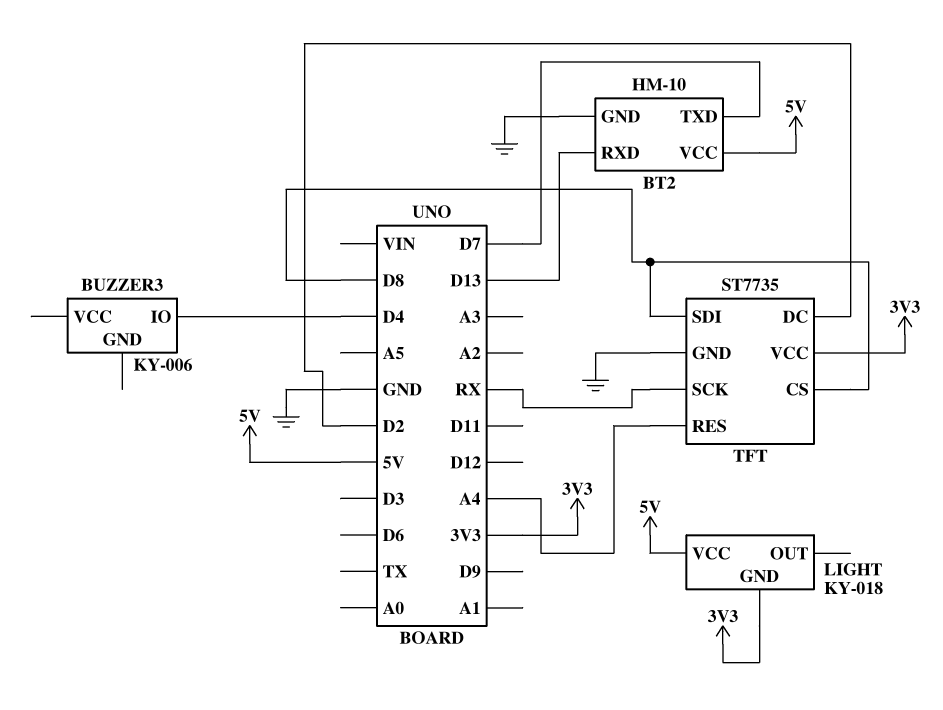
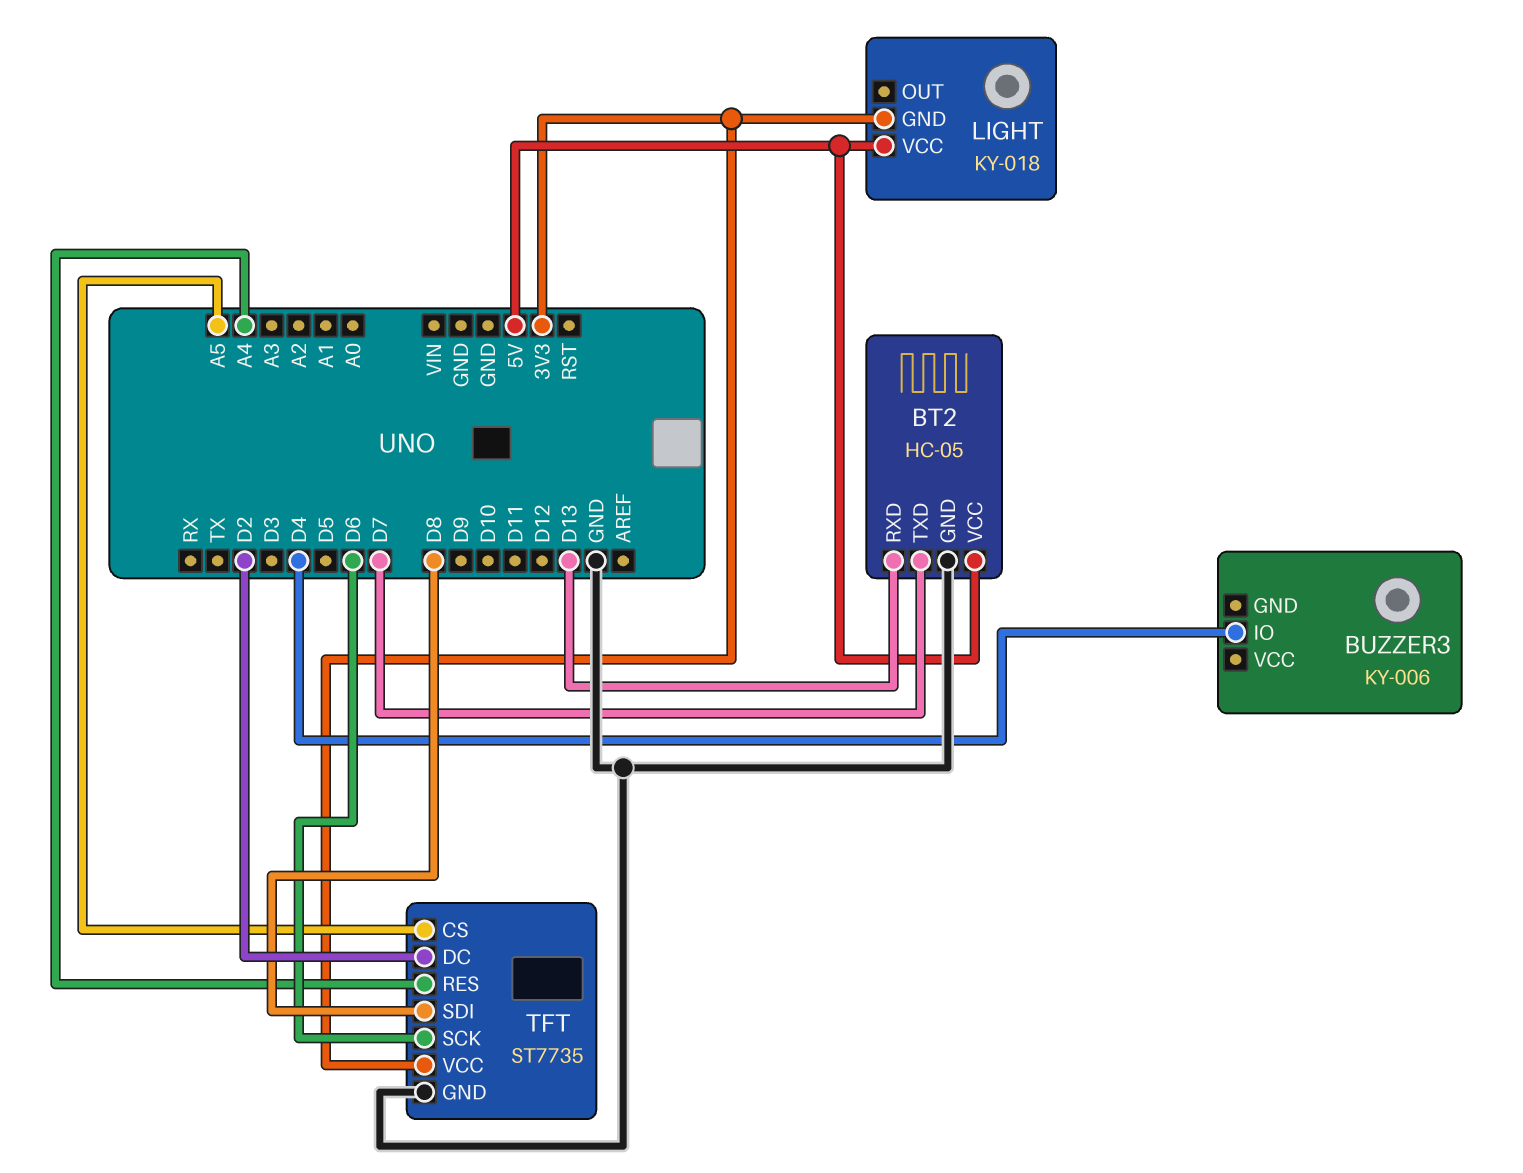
BT2: HM-10 -> HC-05
TFT pin CS: D8 -> A5
TFT pin SCK: RX -> D6

